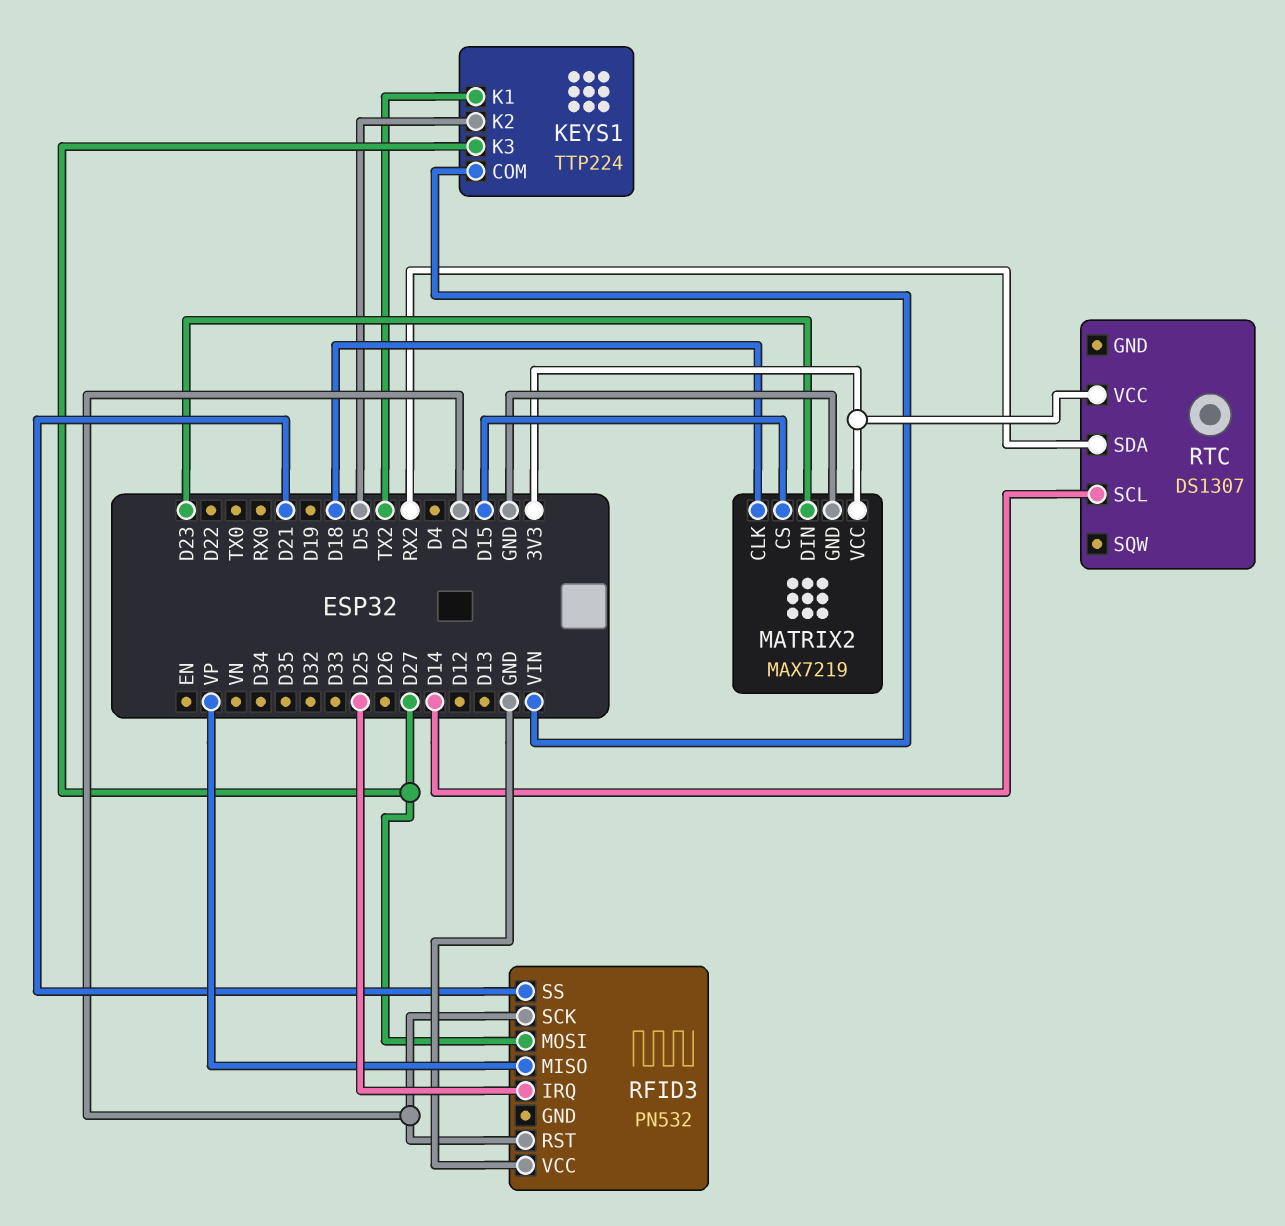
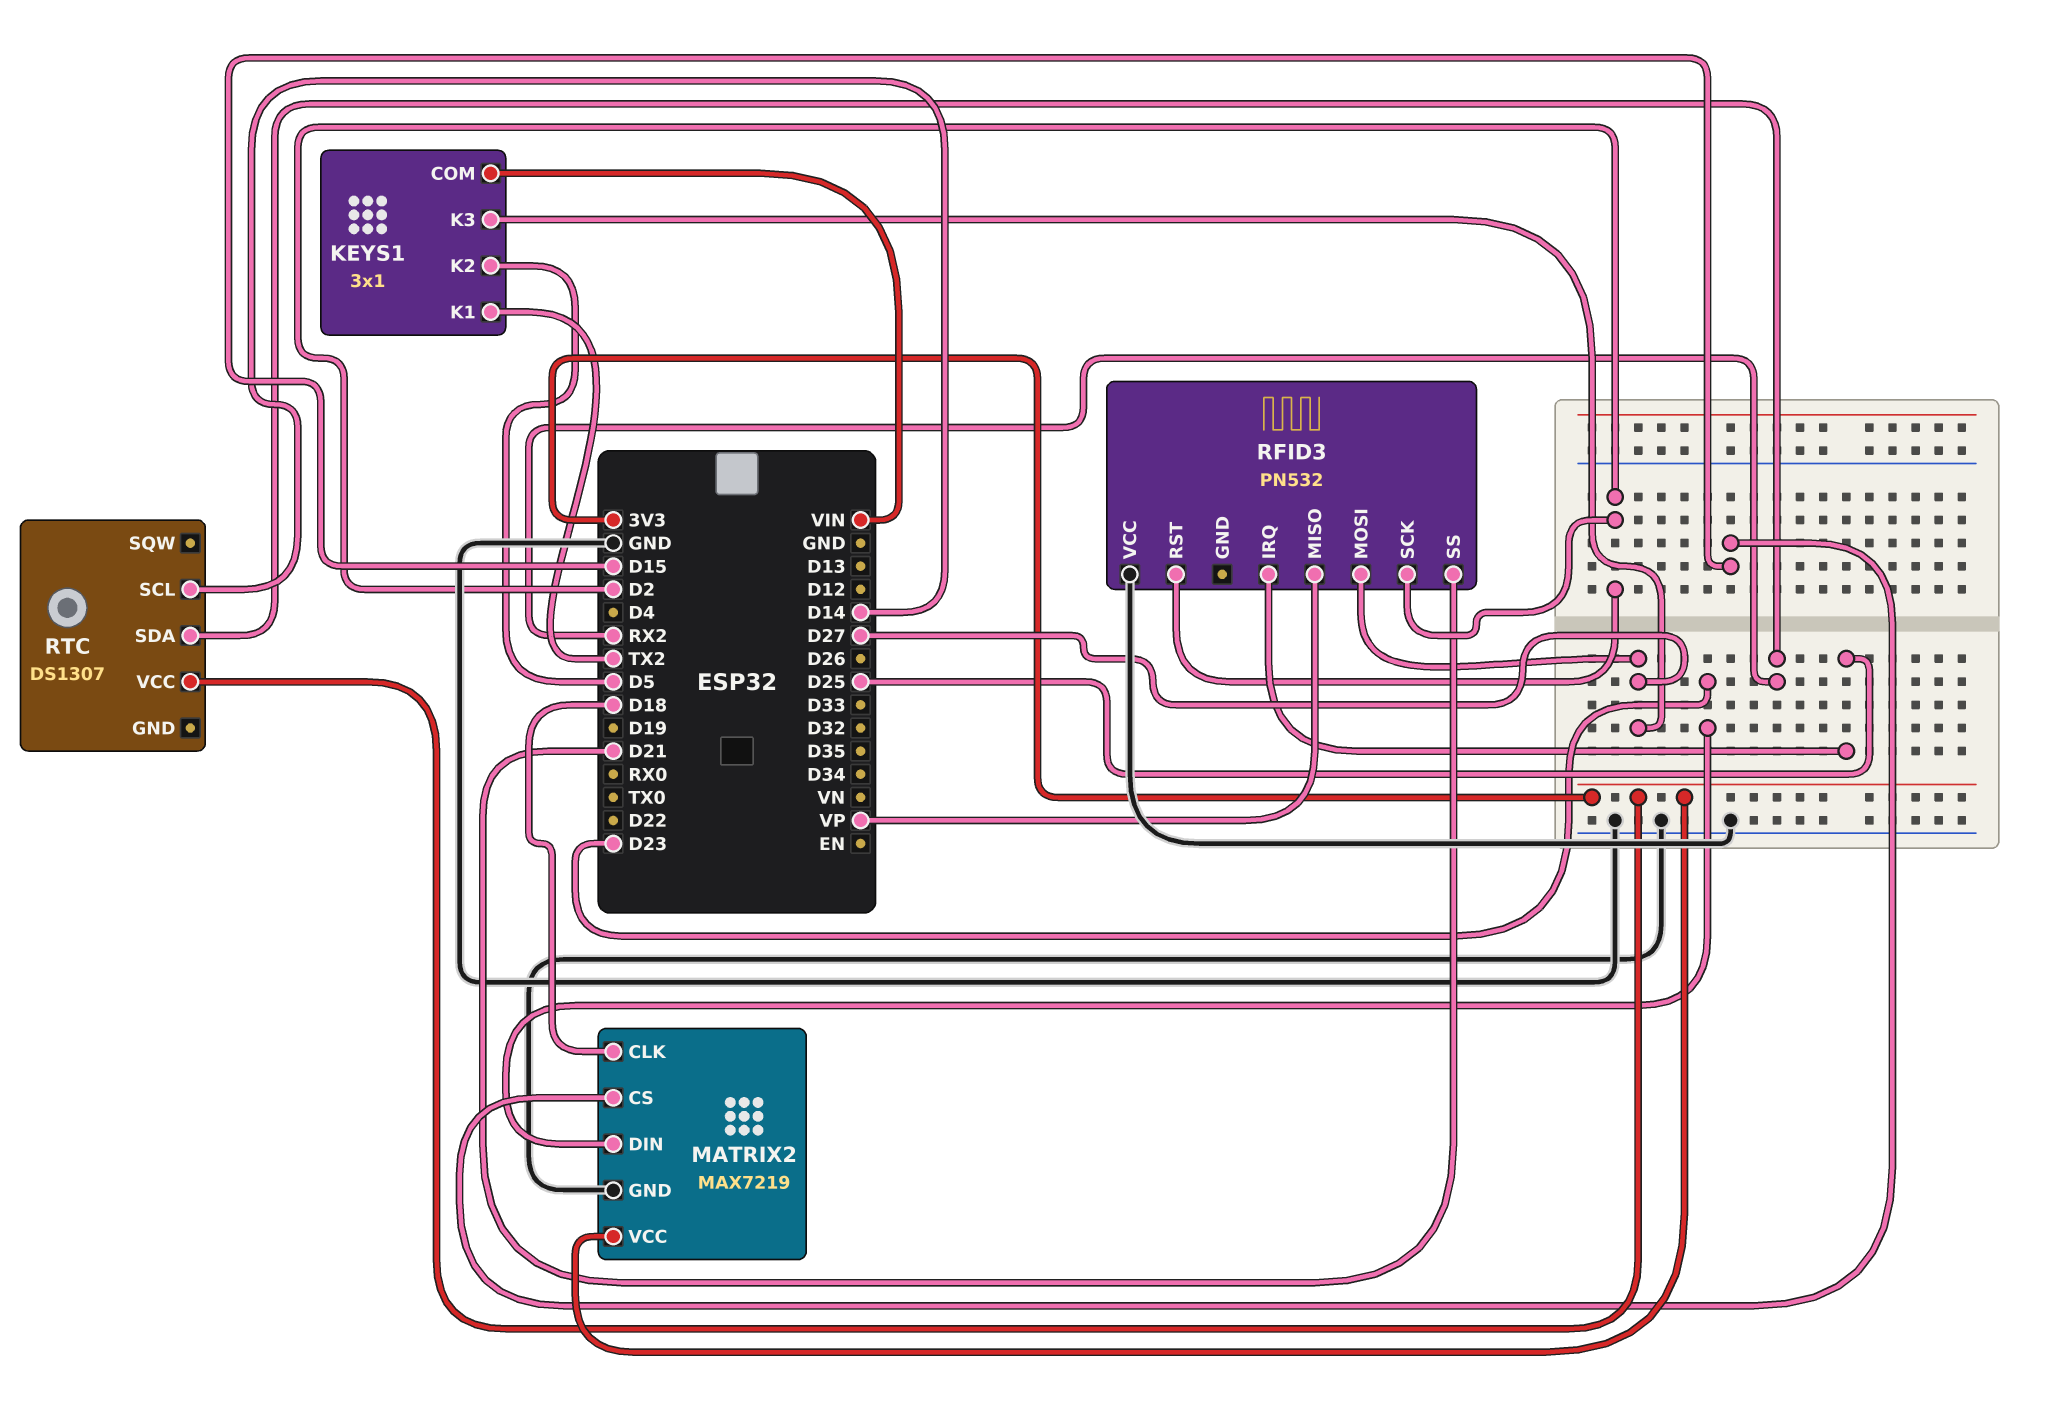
KEYS1: TTP224 -> 3x1

